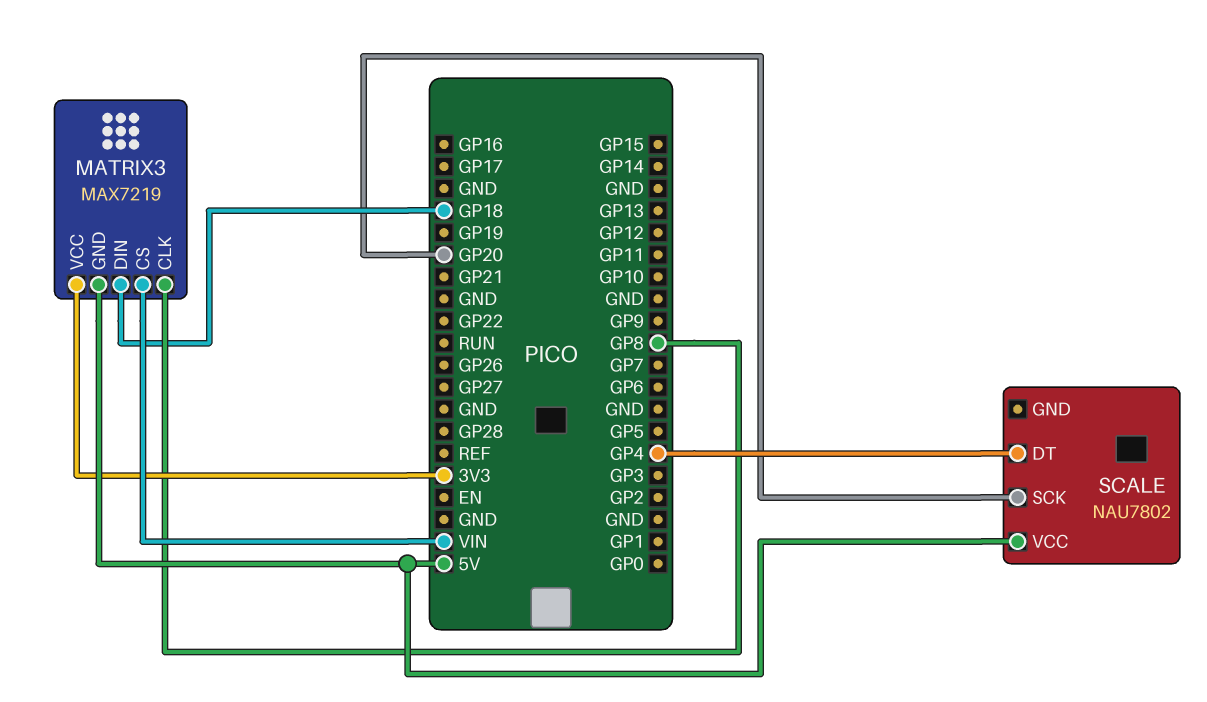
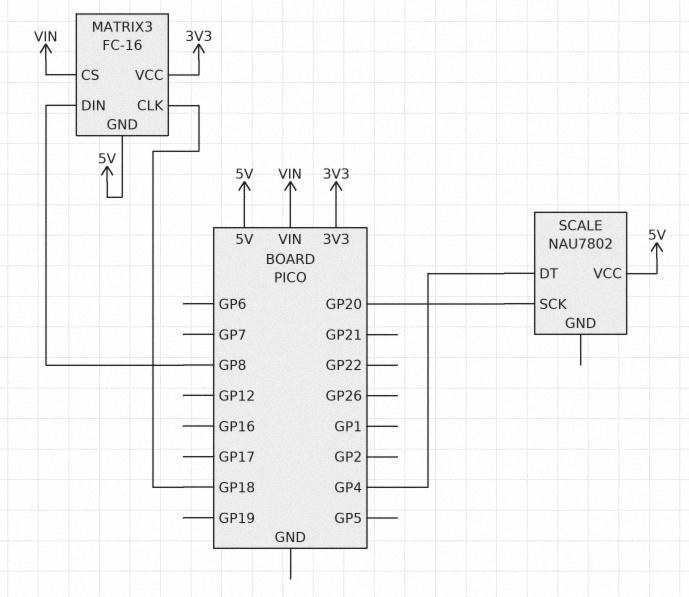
MATRIX3: MAX7219 -> FC-16
MATRIX3 pin CLK: GP8 -> GP18
MATRIX3 pin DIN: GP18 -> GP8

